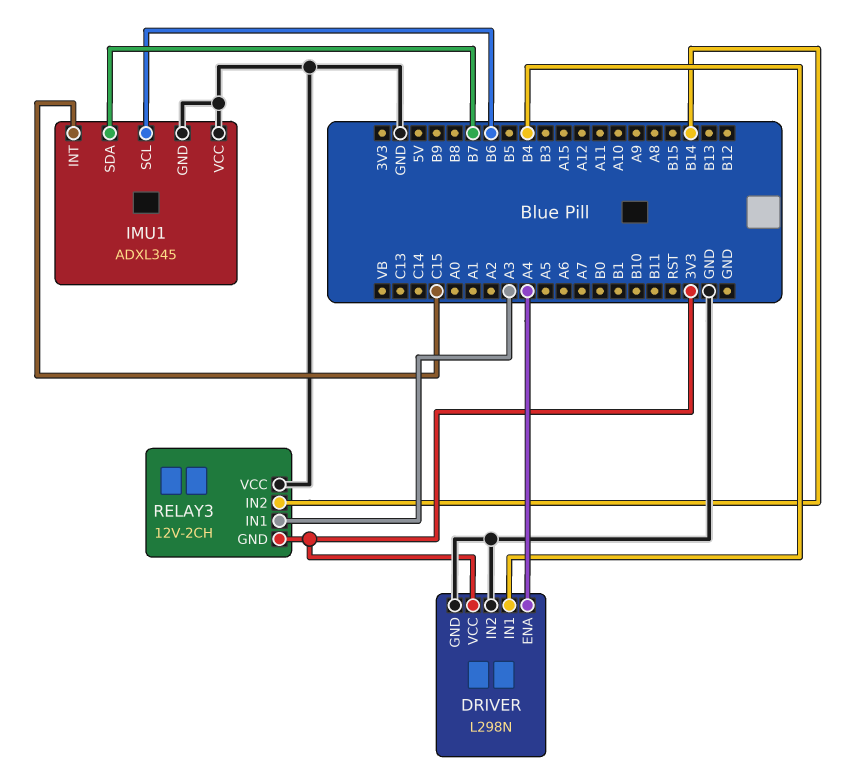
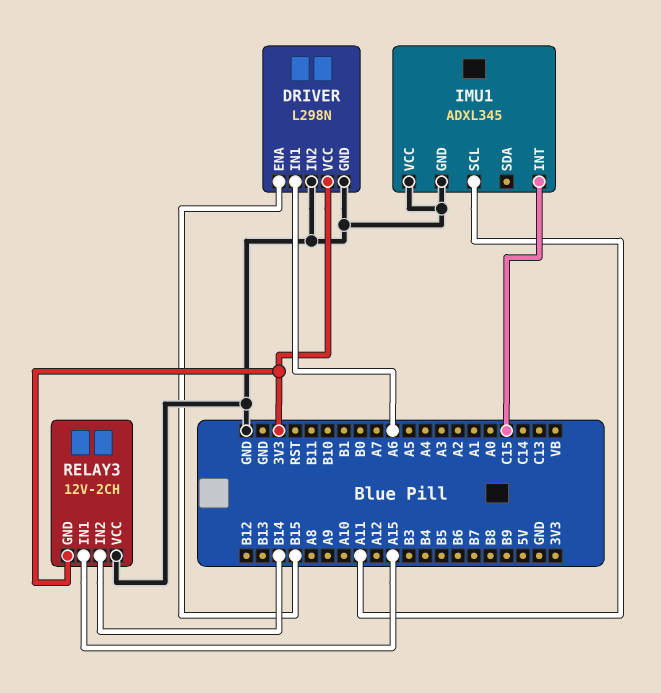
DRIVER pin ENA: A4 -> B15
DRIVER pin IN1: B4 -> A6
IMU1 pin SCL: B6 -> A11
IMU1 pin SDA: B7 -> none
RELAY3 pin IN1: A3 -> A15

